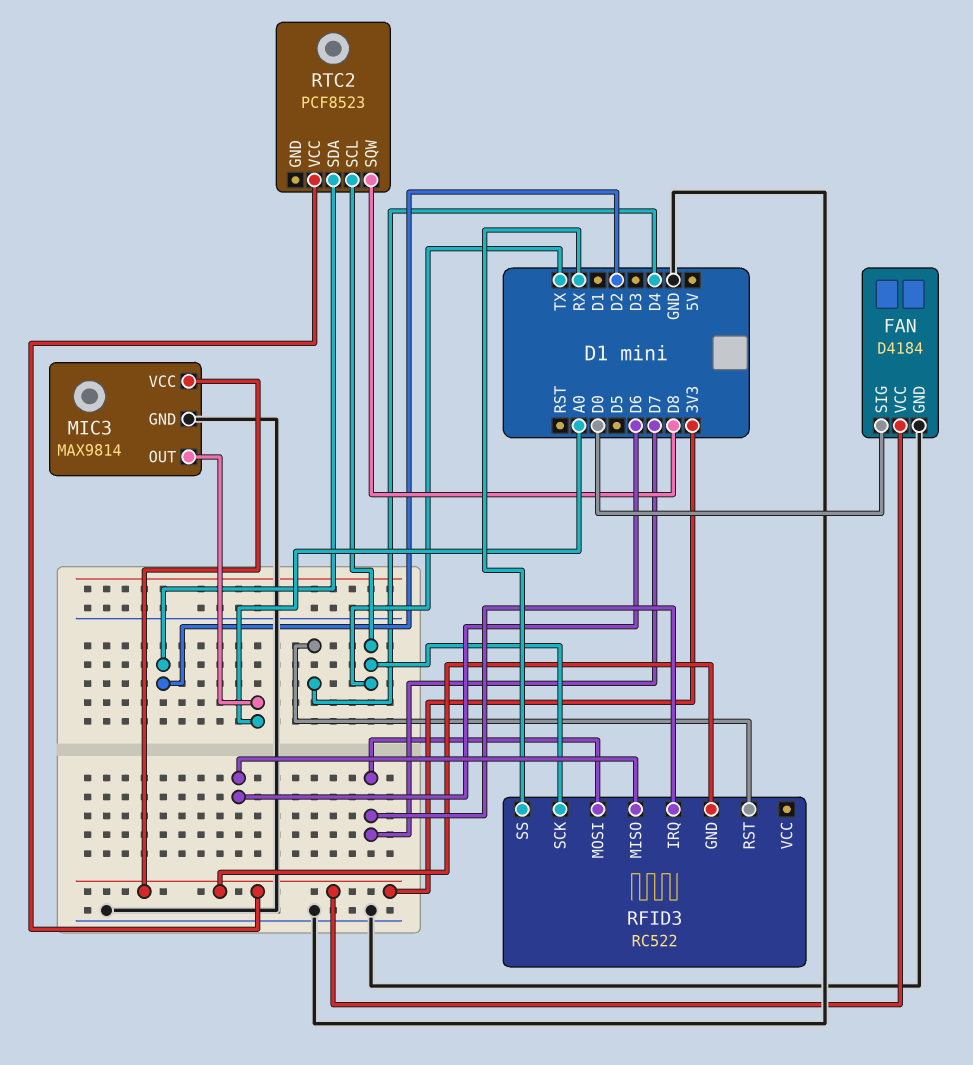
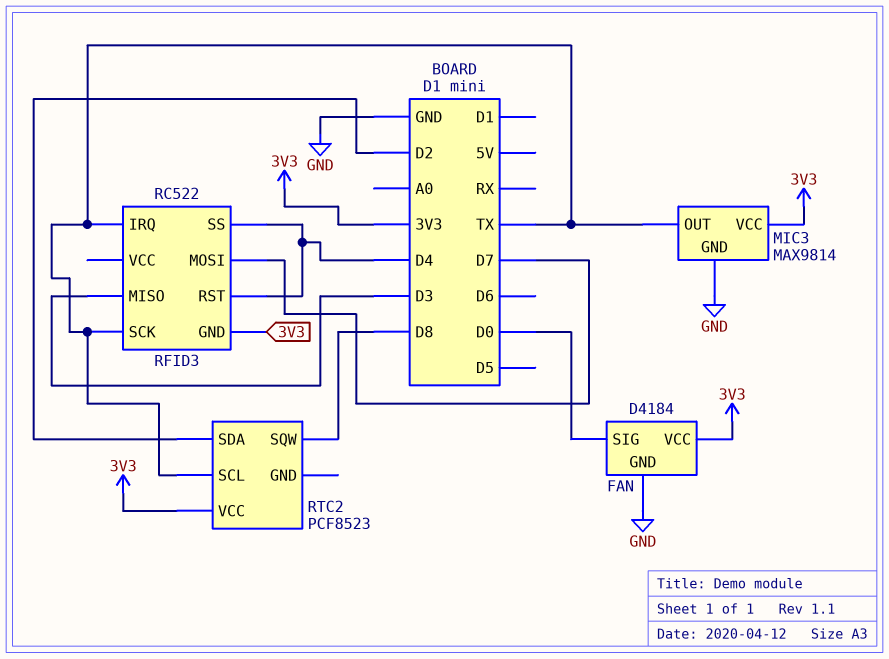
MIC3 pin OUT: A0 -> TX
RFID3 pin IRQ: D7 -> TX
RFID3 pin MISO: D6 -> D3
RFID3 pin SS: RX -> D4

